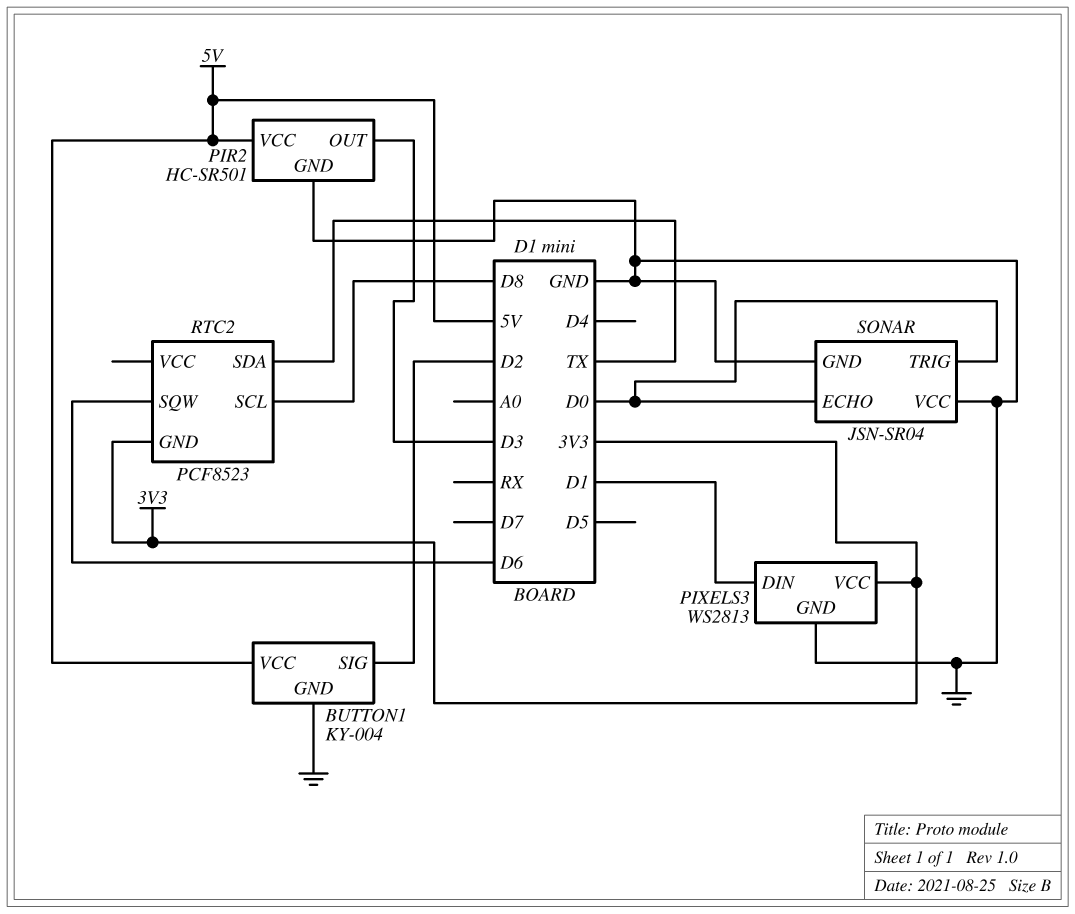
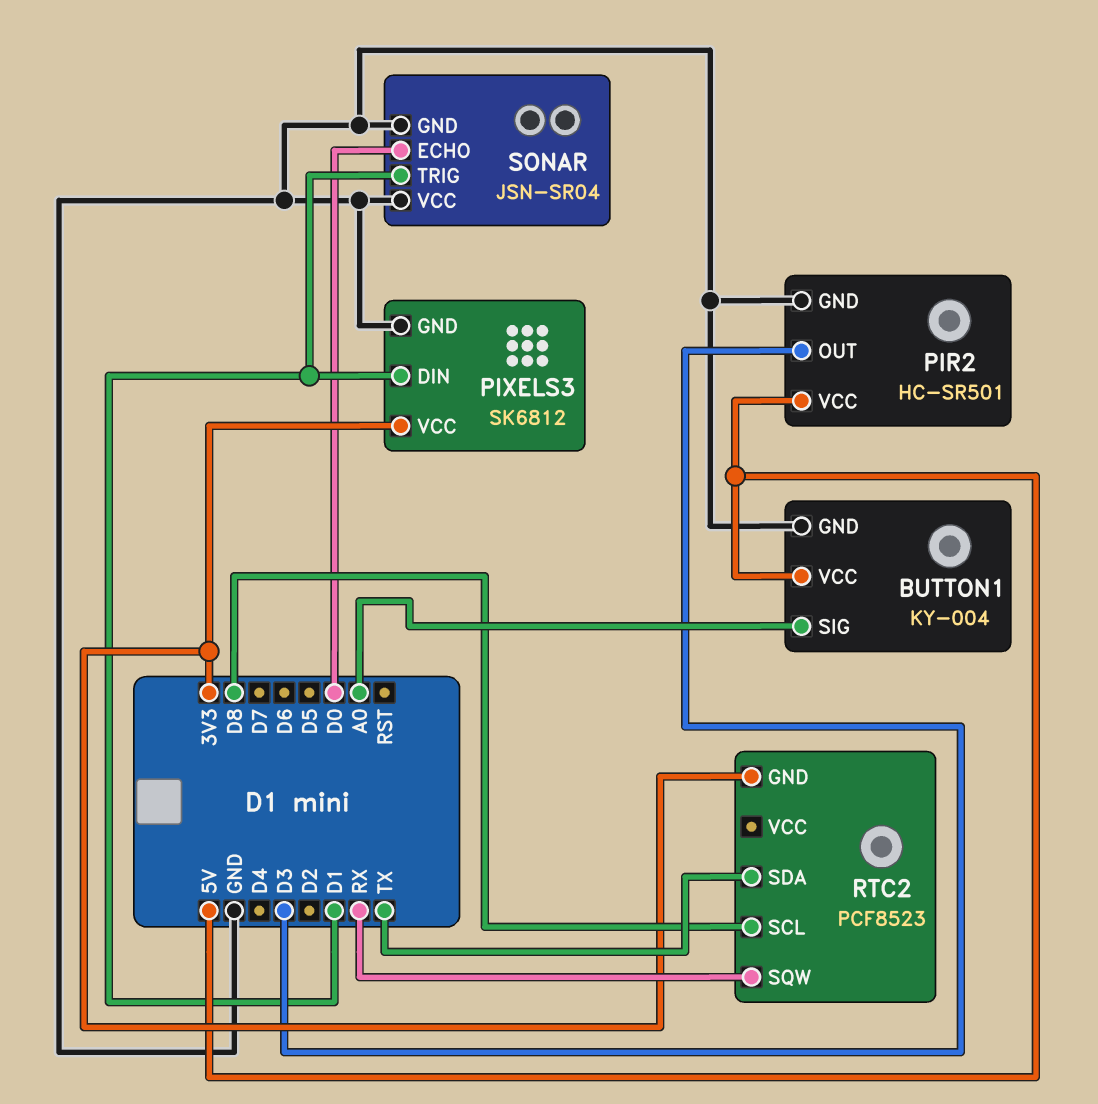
BUTTON1 pin SIG: D2 -> A0
PIXELS3: WS2813 -> SK6812
RTC2 pin SQW: D6 -> RX
SONAR pin TRIG: D0 -> D1

